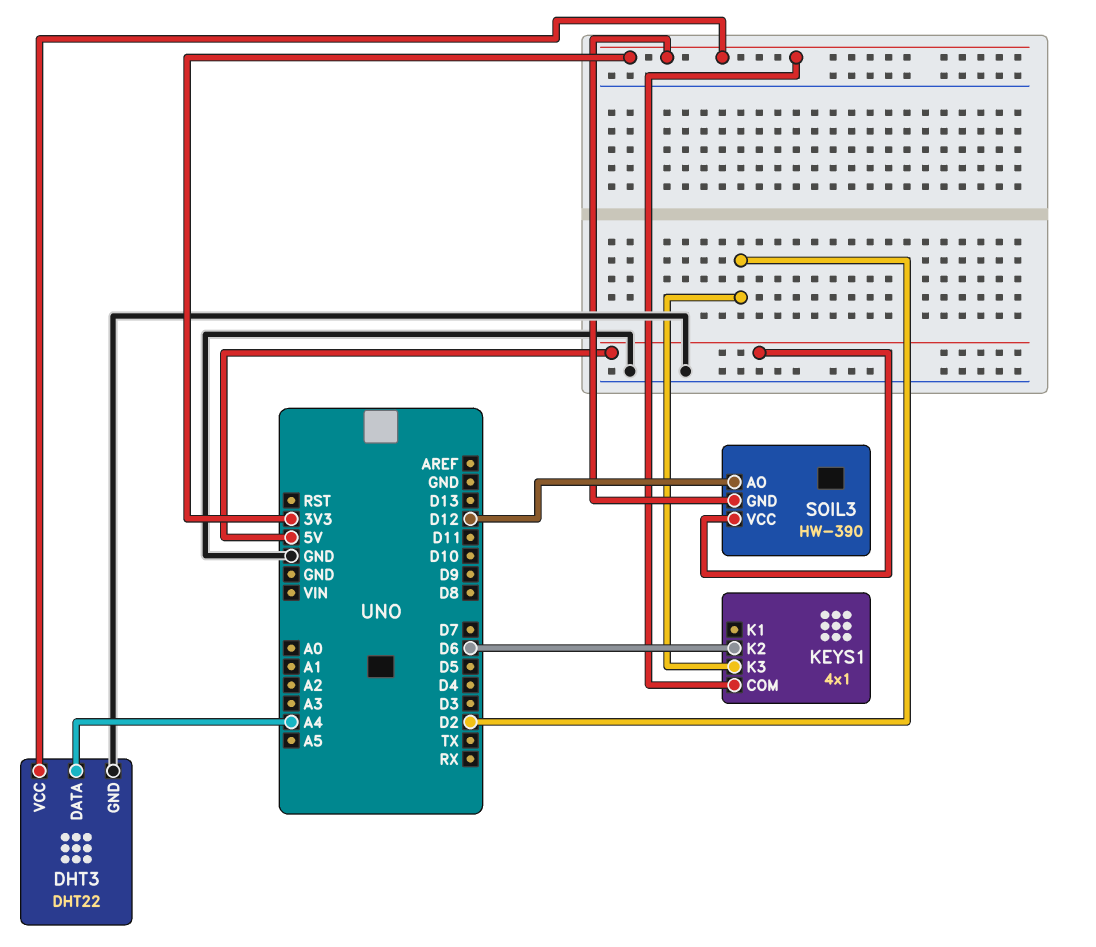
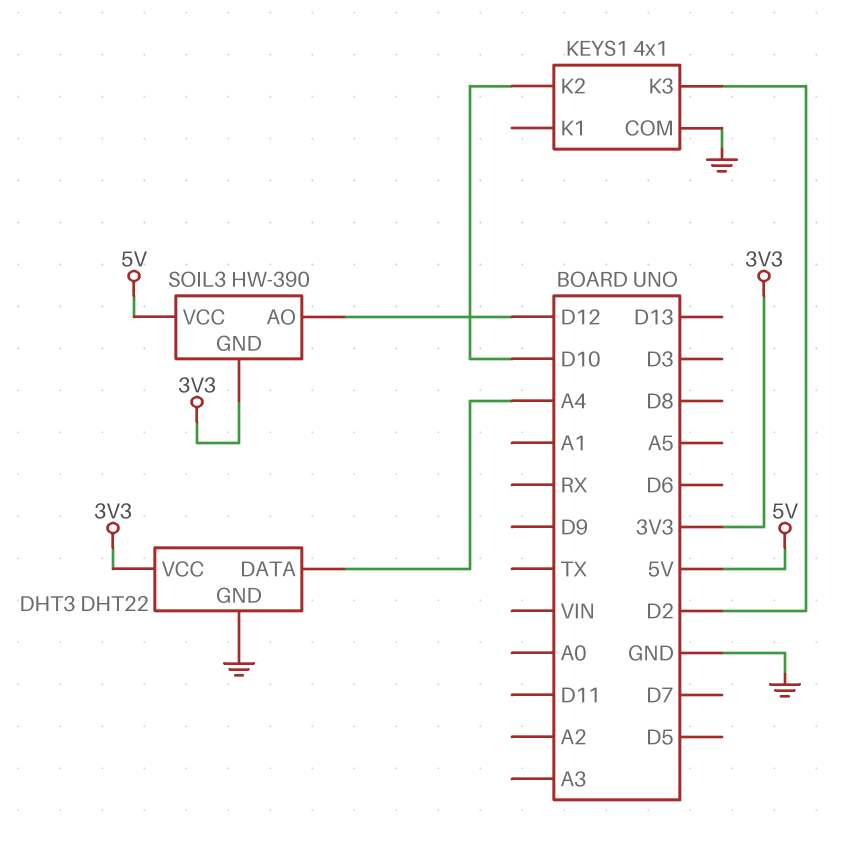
KEYS1 pin COM: 3V3 -> GND
KEYS1 pin K2: D6 -> D10

